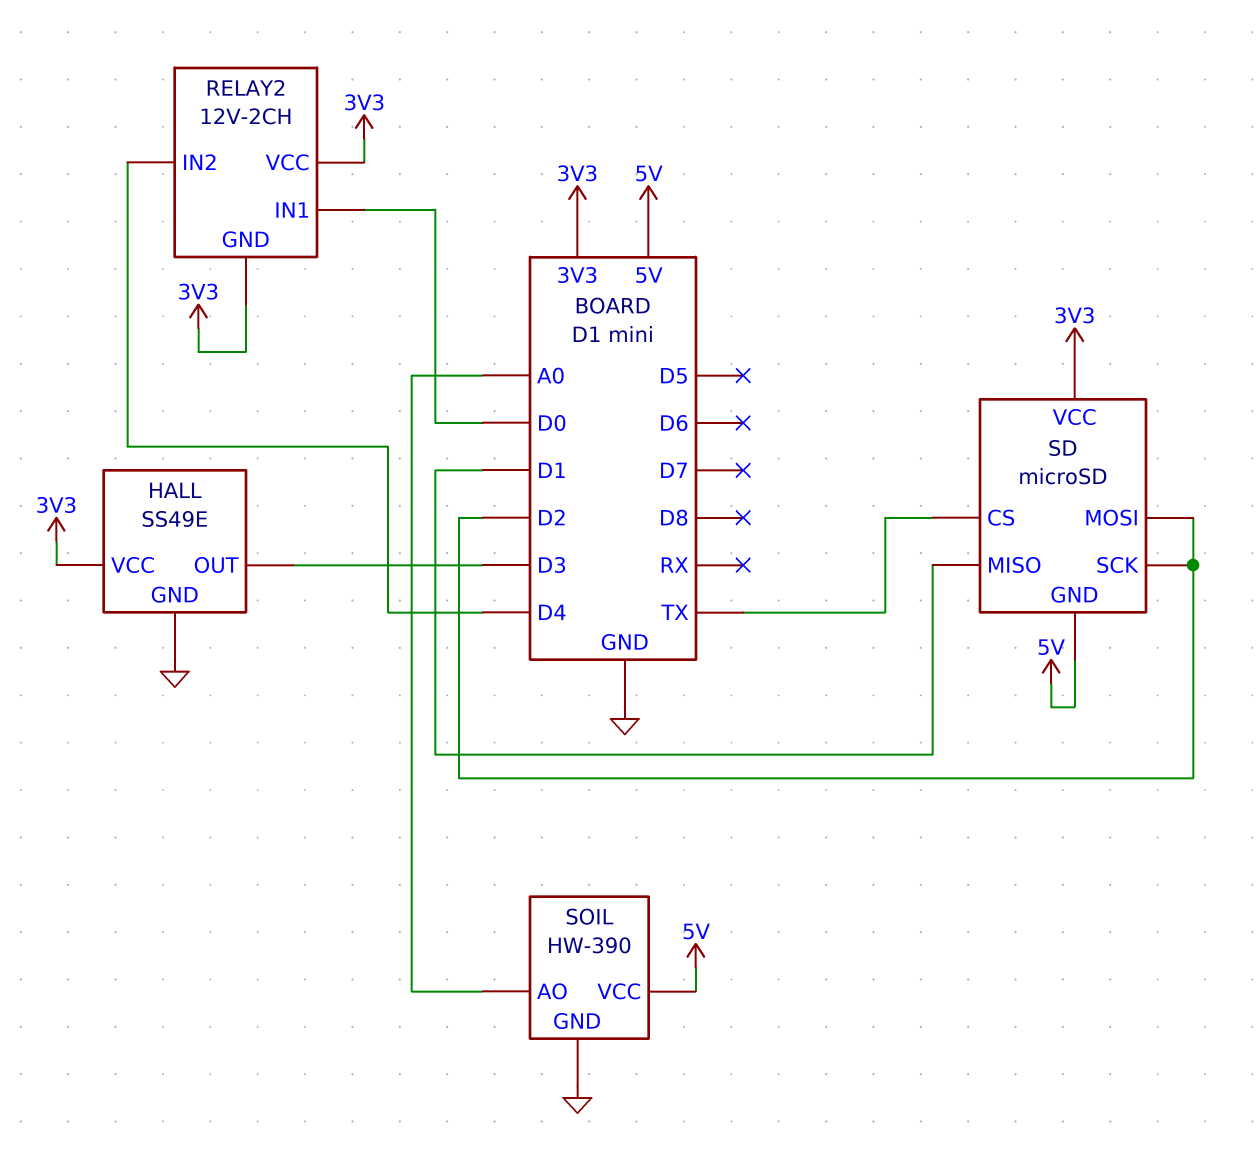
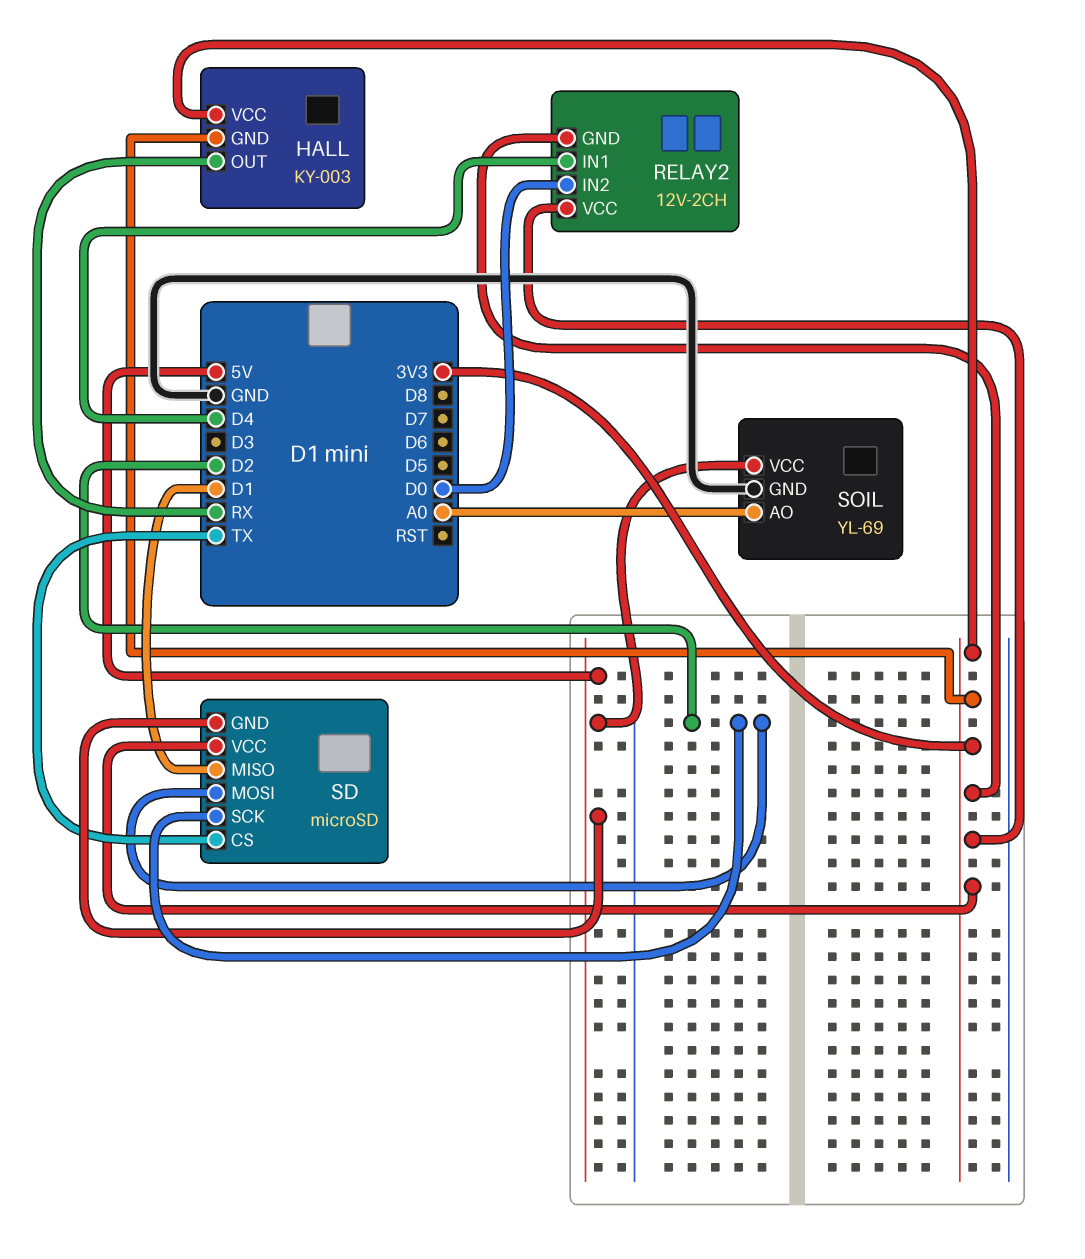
HALL: SS49E -> KY-003
HALL pin GND: GND -> 3V3
HALL pin OUT: D3 -> RX
RELAY2 pin IN1: D0 -> D4
RELAY2 pin IN2: D4 -> D0
SOIL: HW-390 -> YL-69

